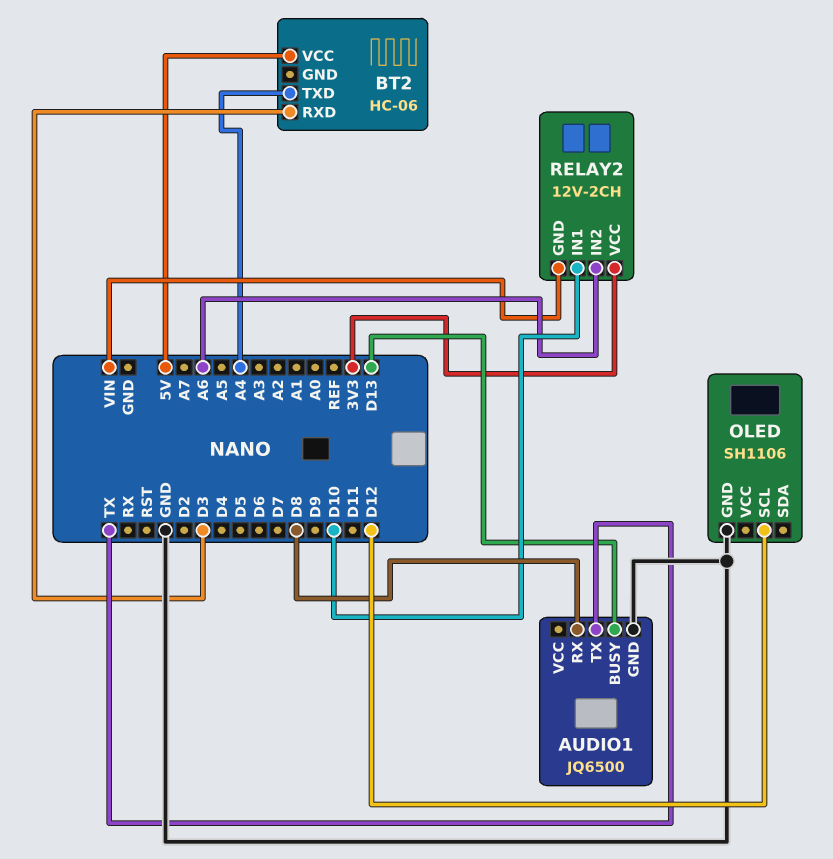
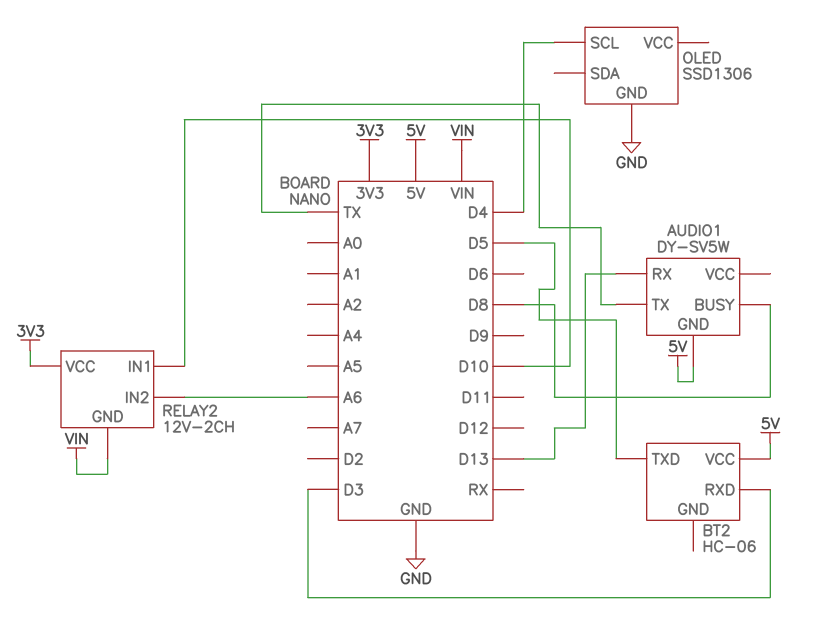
AUDIO1: JQ6500 -> DY-SV5W
AUDIO1 pin BUSY: D13 -> D8
AUDIO1 pin GND: GND -> 5V
AUDIO1 pin RX: D8 -> D13
BT2 pin TXD: A4 -> D5
OLED: SH1106 -> SSD1306
OLED pin SCL: D12 -> D4

